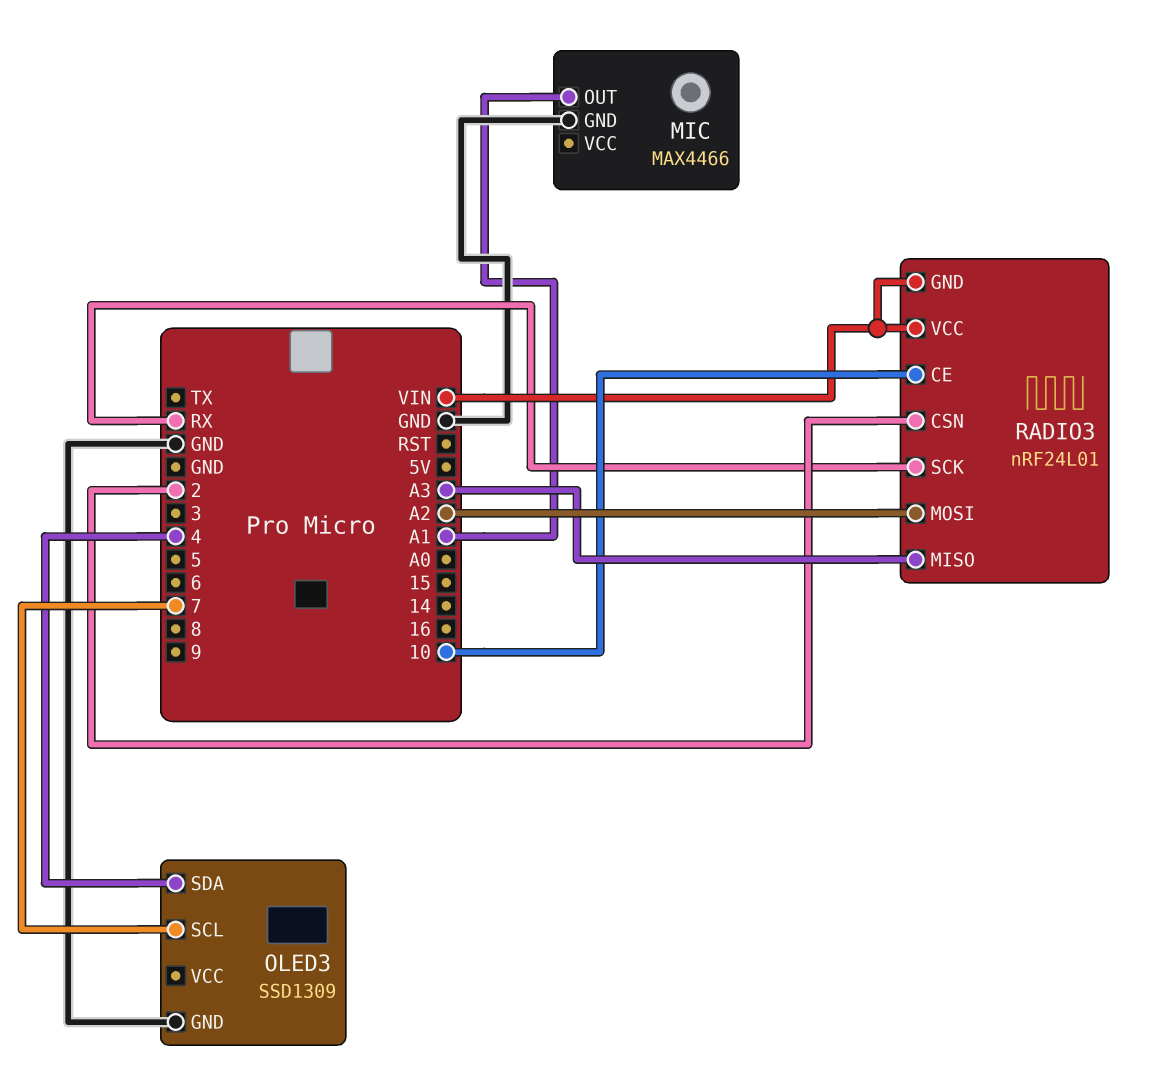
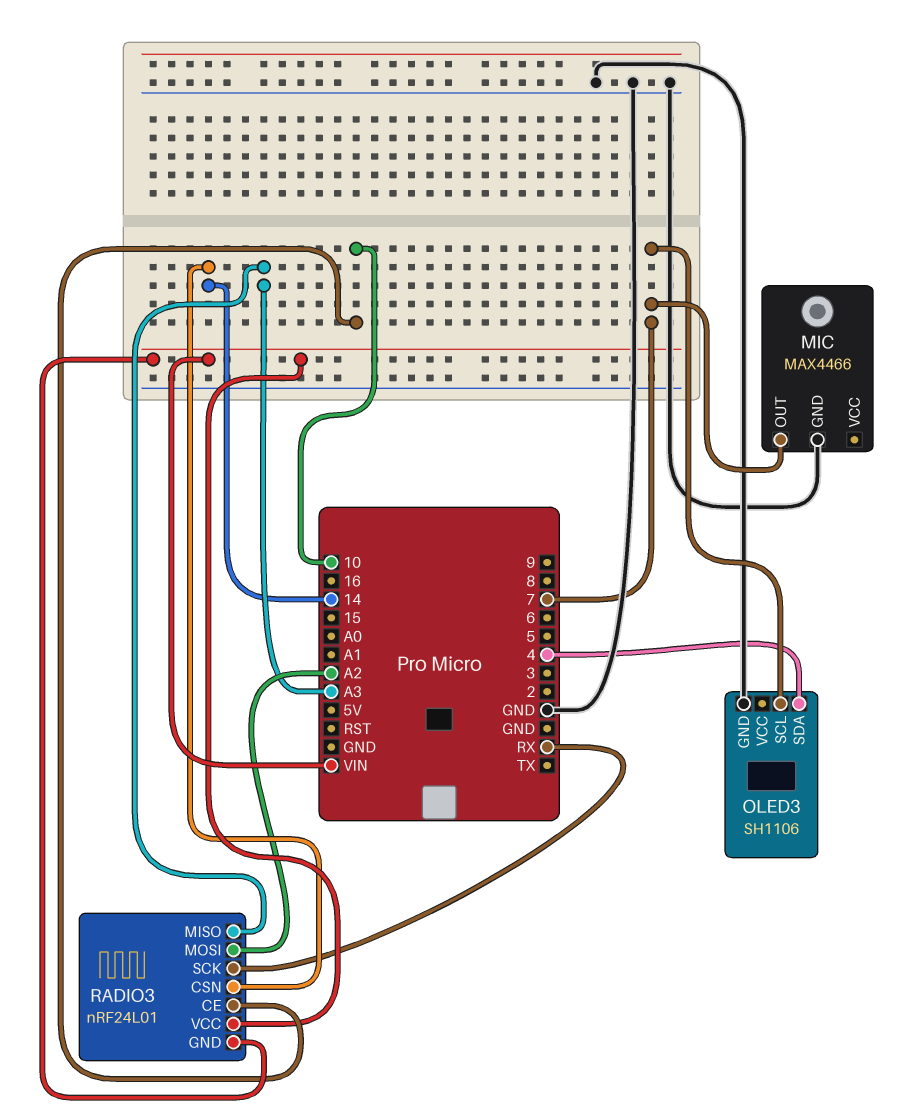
MIC pin OUT: A1 -> 7
OLED3: SSD1309 -> SH1106
RADIO3 pin CSN: 2 -> 14

